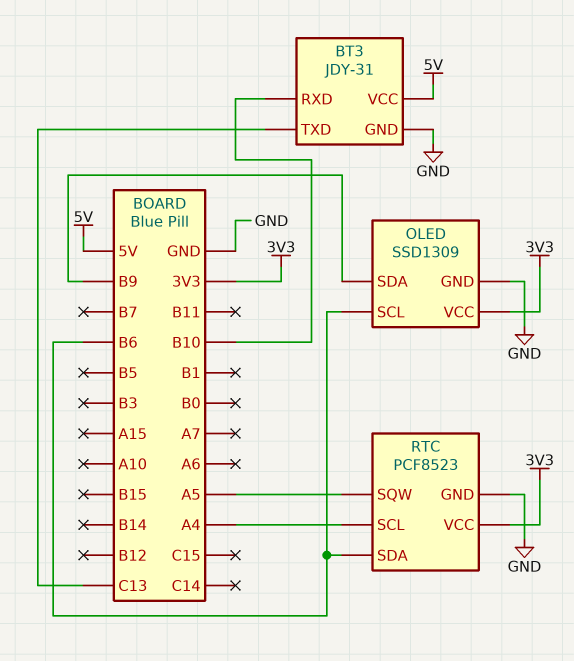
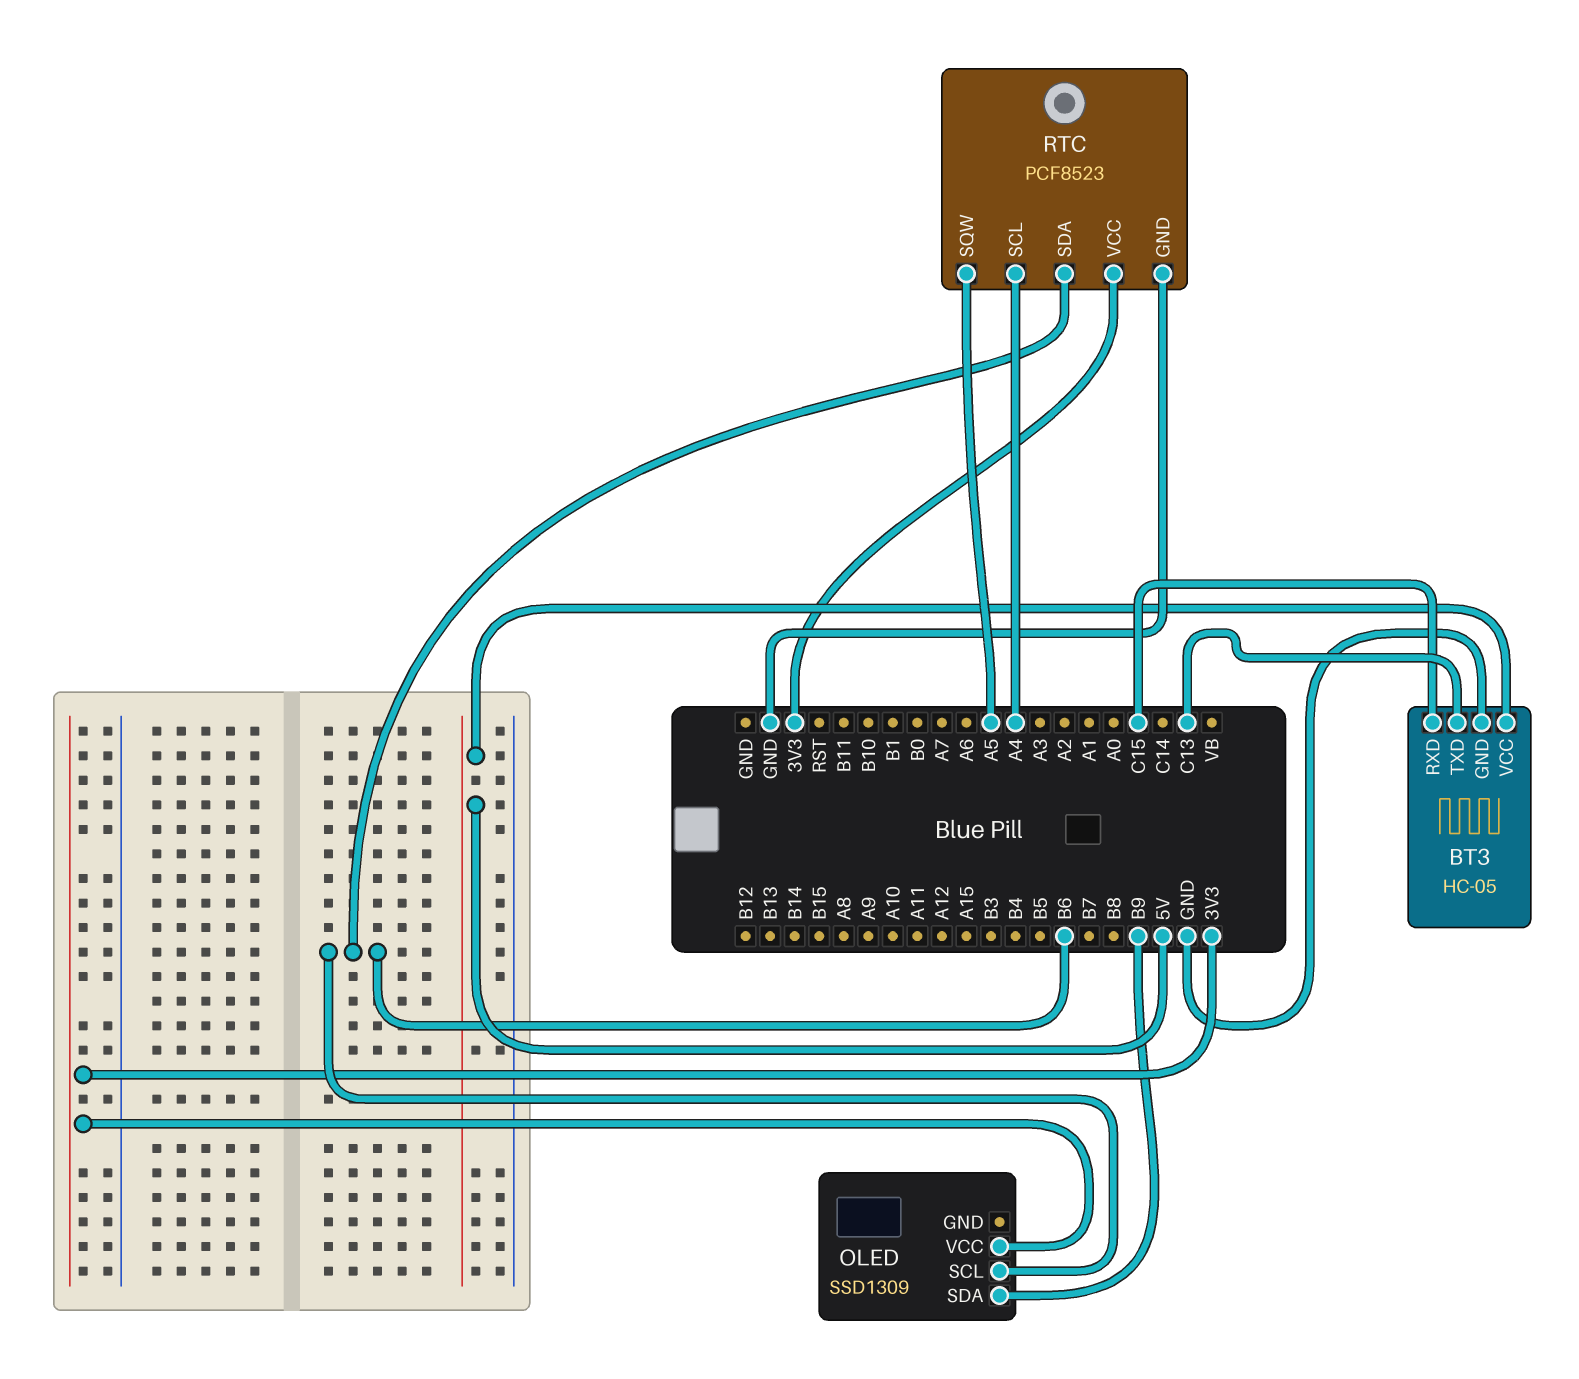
BT3: JDY-31 -> HC-05
BT3 pin RXD: B10 -> C15
OLED pin GND: GND -> none

